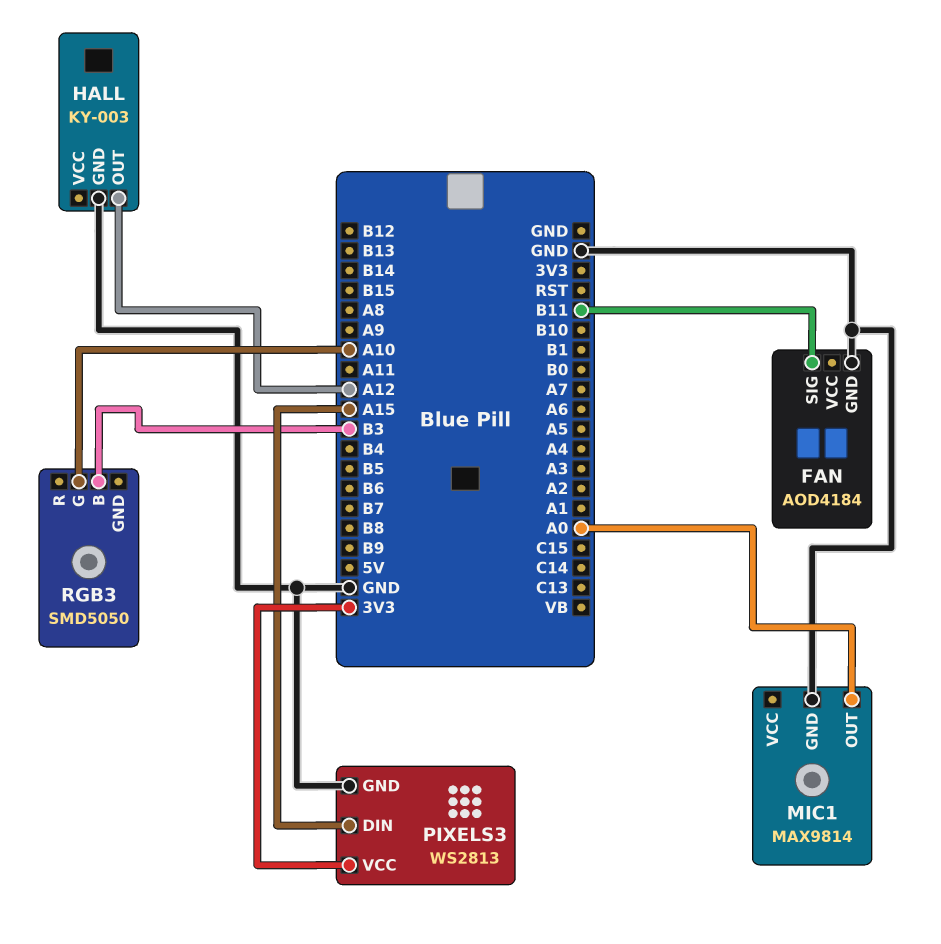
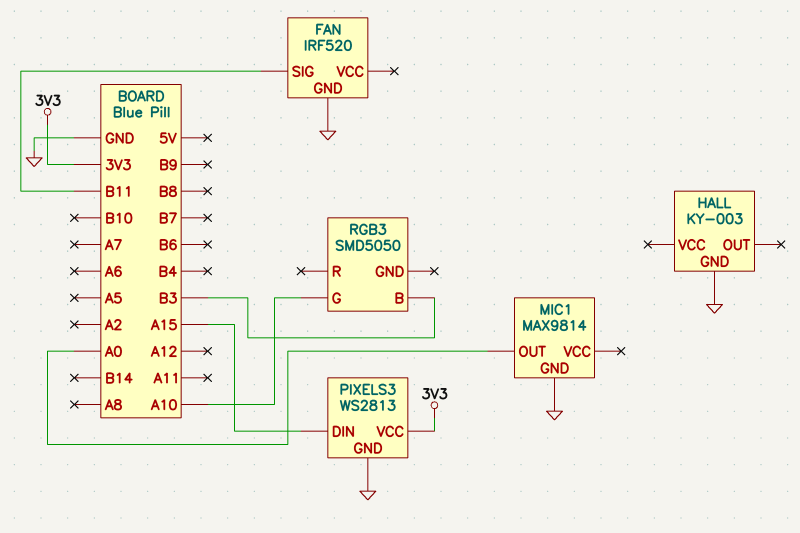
FAN: AOD4184 -> IRF520
HALL pin OUT: A12 -> none

